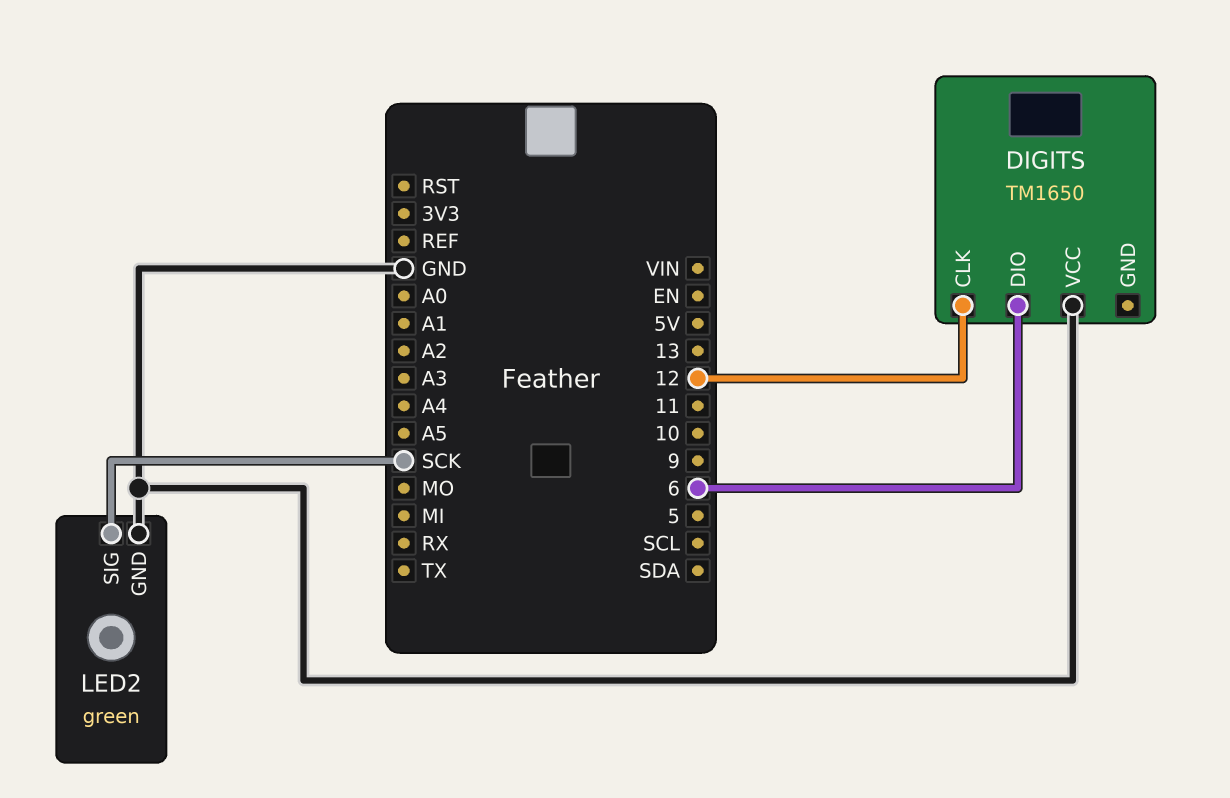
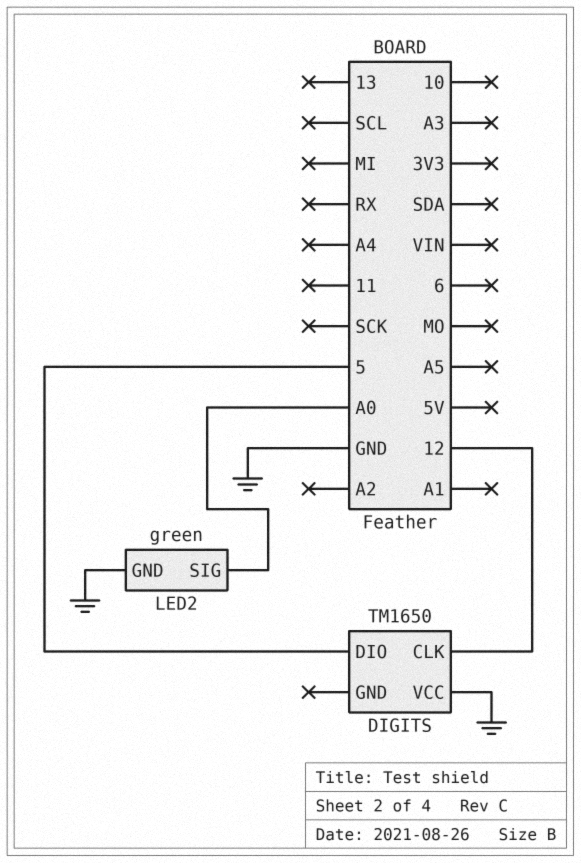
DIGITS pin DIO: 6 -> 5
LED2 pin SIG: SCK -> A0

